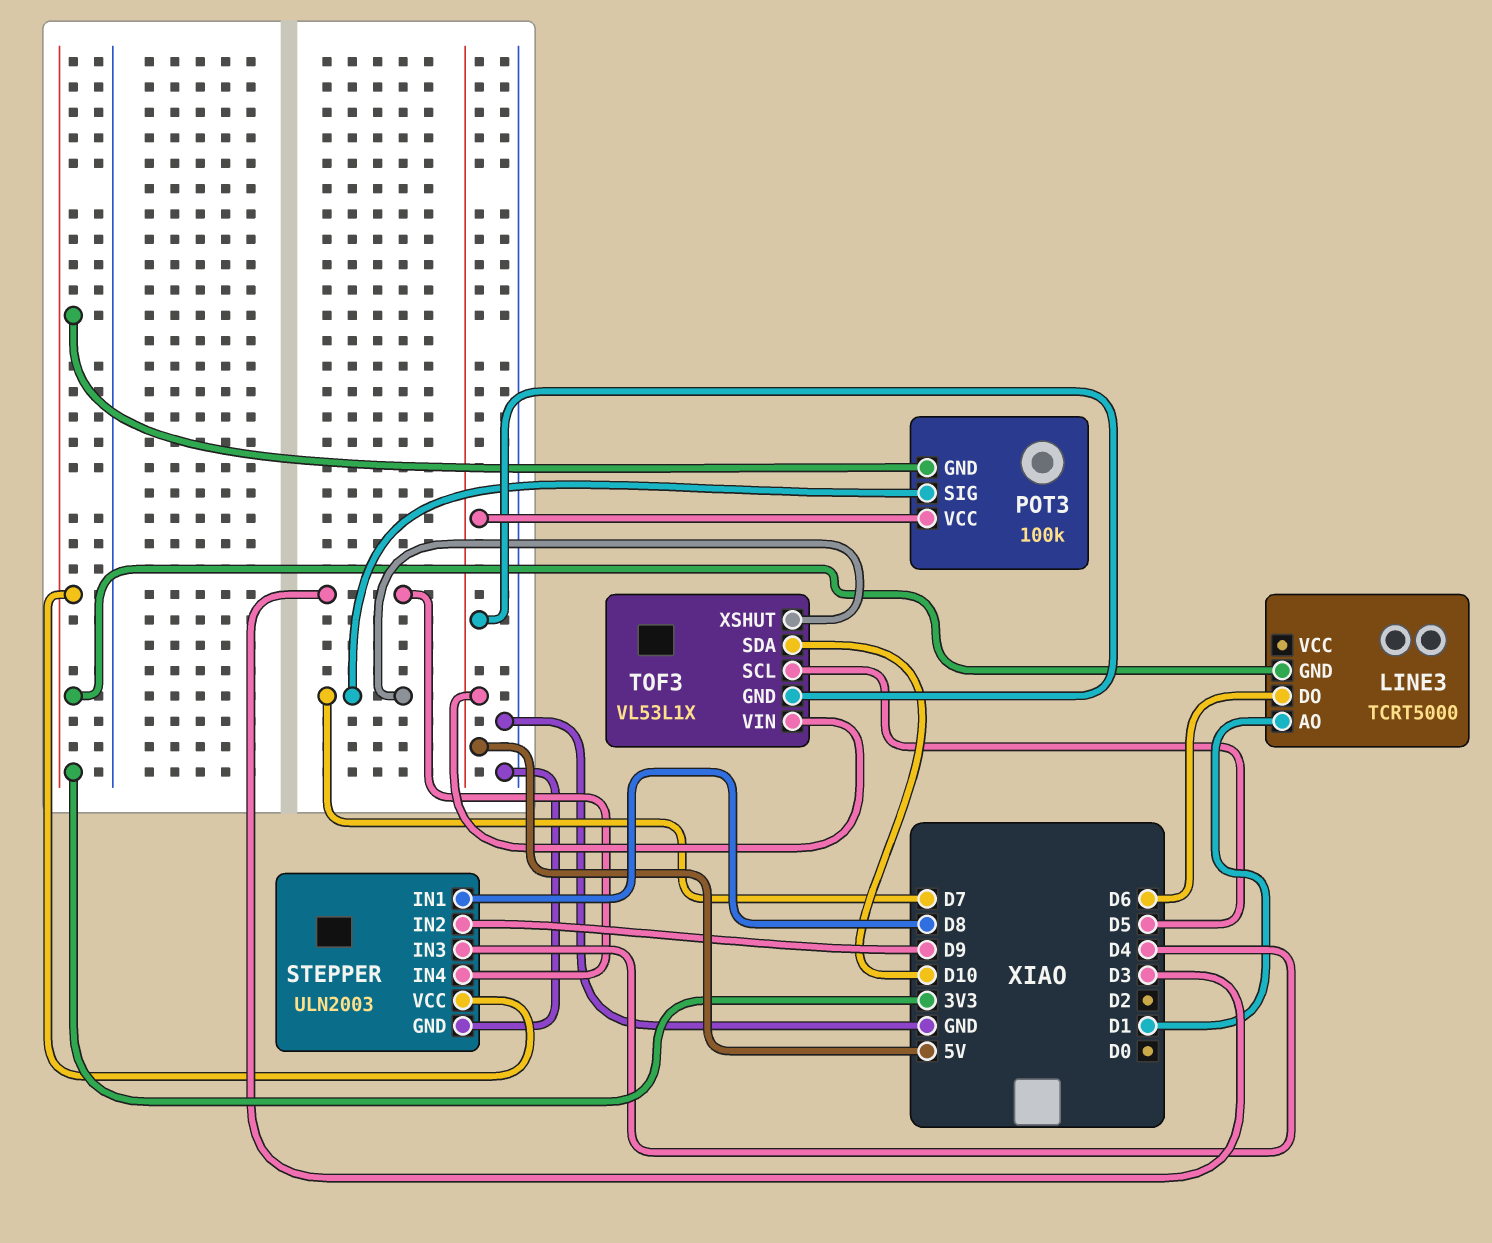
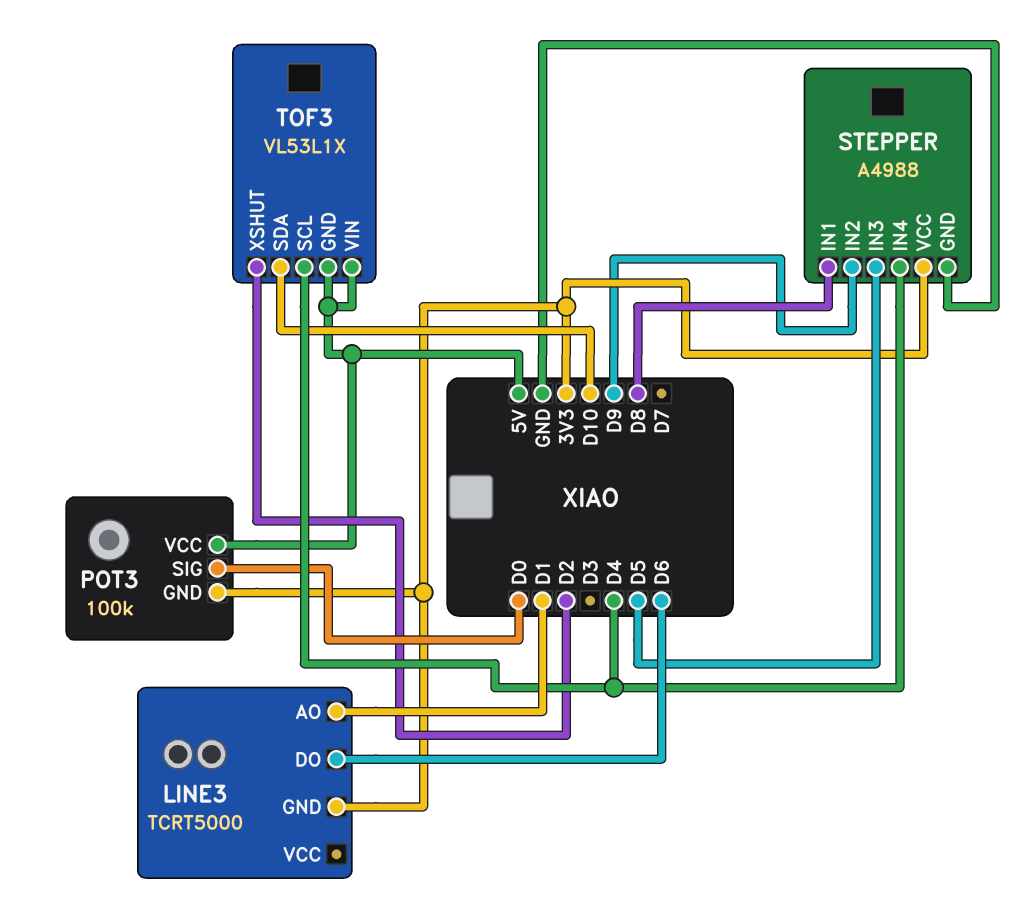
POT3 pin SIG: D7 -> D0
STEPPER: ULN2003 -> A4988
STEPPER pin IN3: D4 -> D5
STEPPER pin IN4: D3 -> D4
TOF3 pin SCL: D5 -> D4
TOF3 pin XSHUT: D7 -> D2

